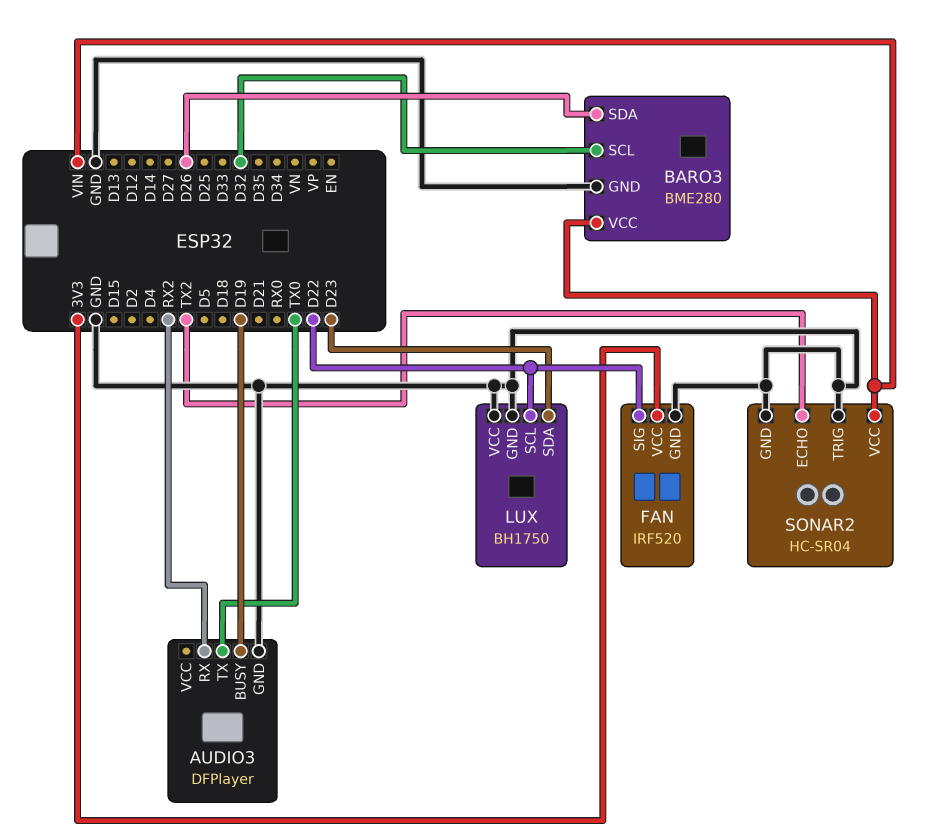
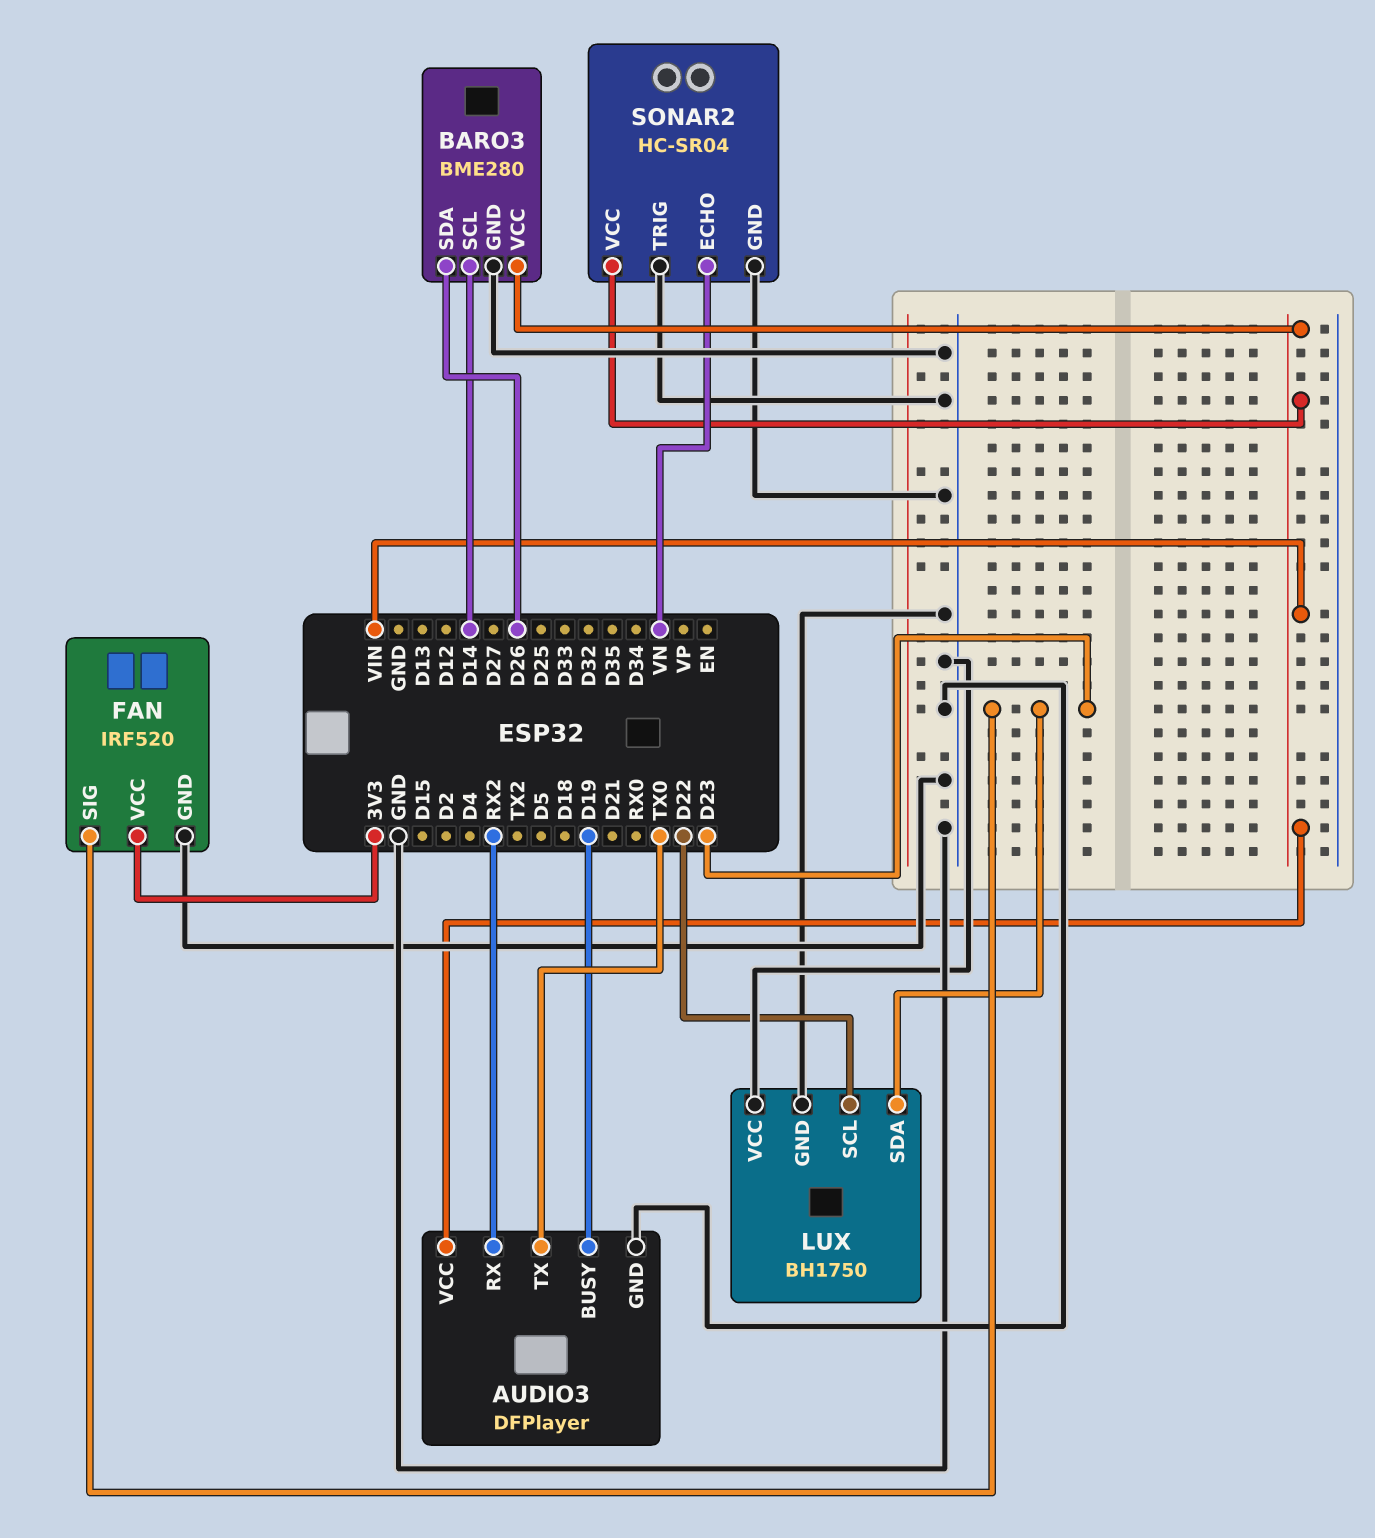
AUDIO3 pin VCC: none -> VIN
BARO3 pin SCL: D32 -> D14
FAN pin SIG: D22 -> D23
SONAR2 pin ECHO: TX2 -> VN

